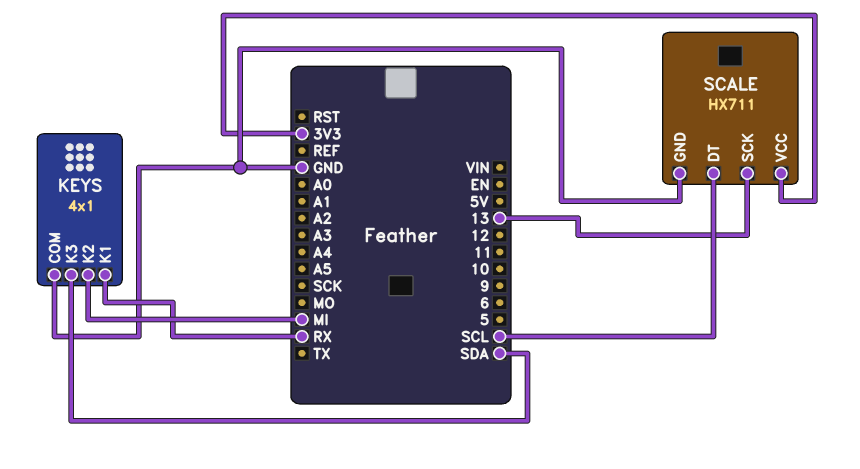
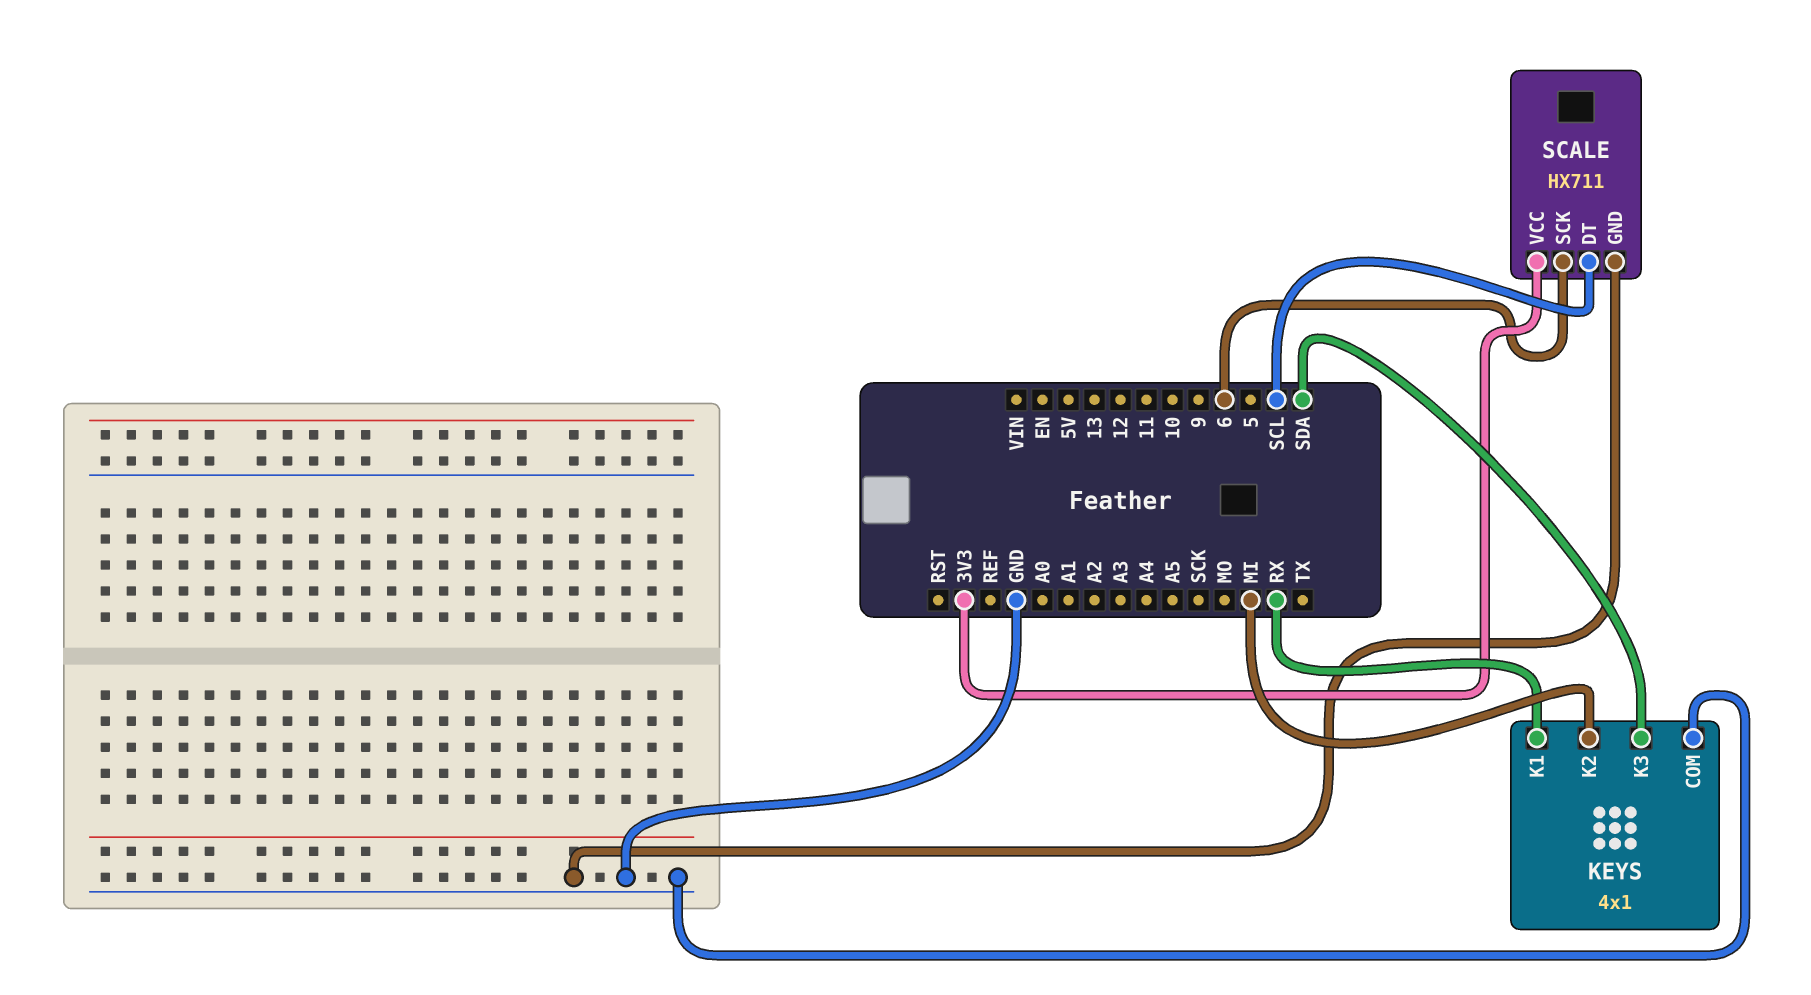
SCALE pin SCK: 13 -> 6

